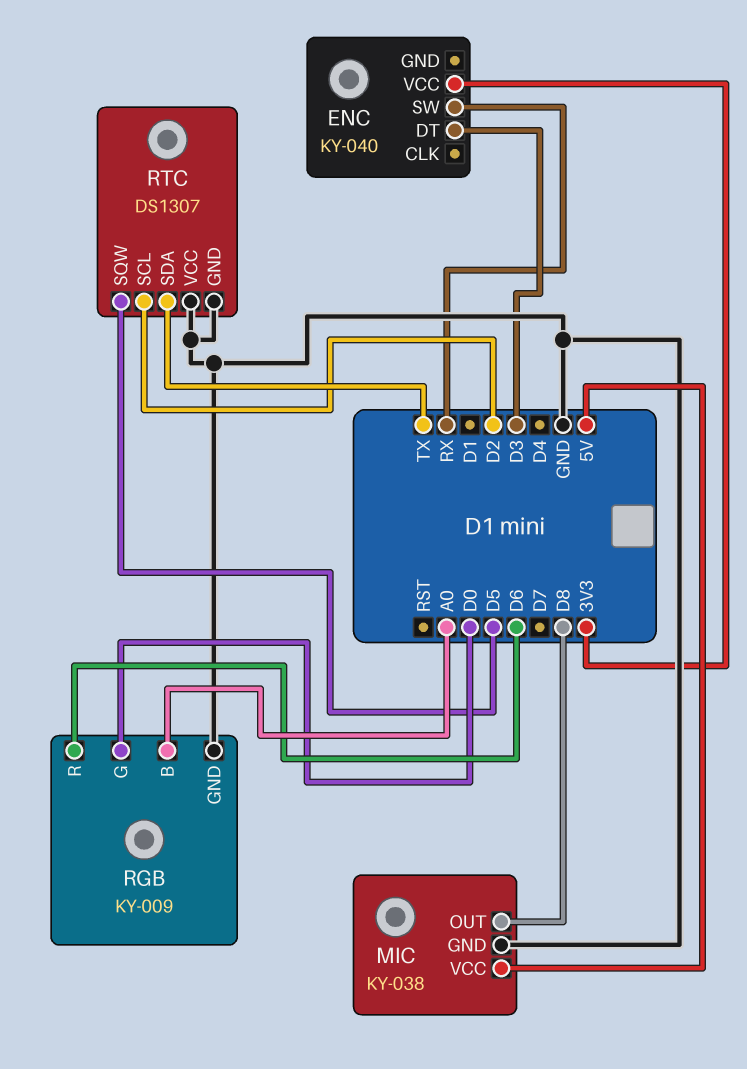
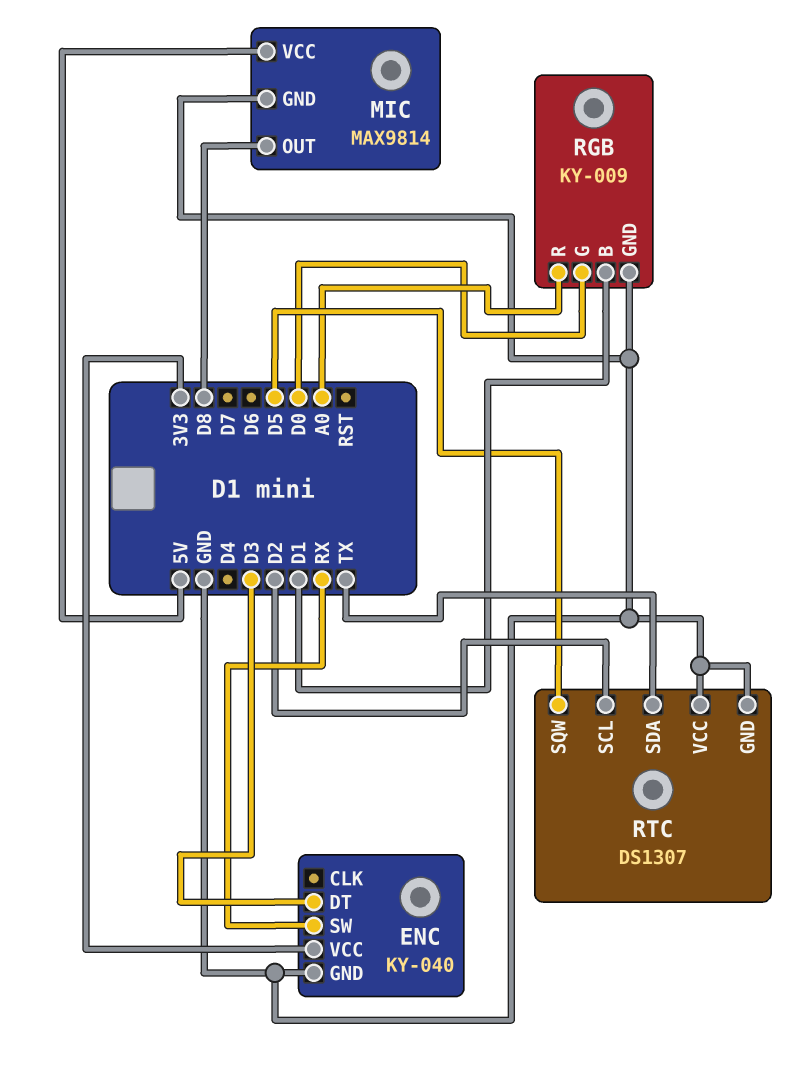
ENC pin GND: none -> GND
MIC: KY-038 -> MAX9814
RGB pin B: A0 -> D1
RGB pin R: D6 -> A0

